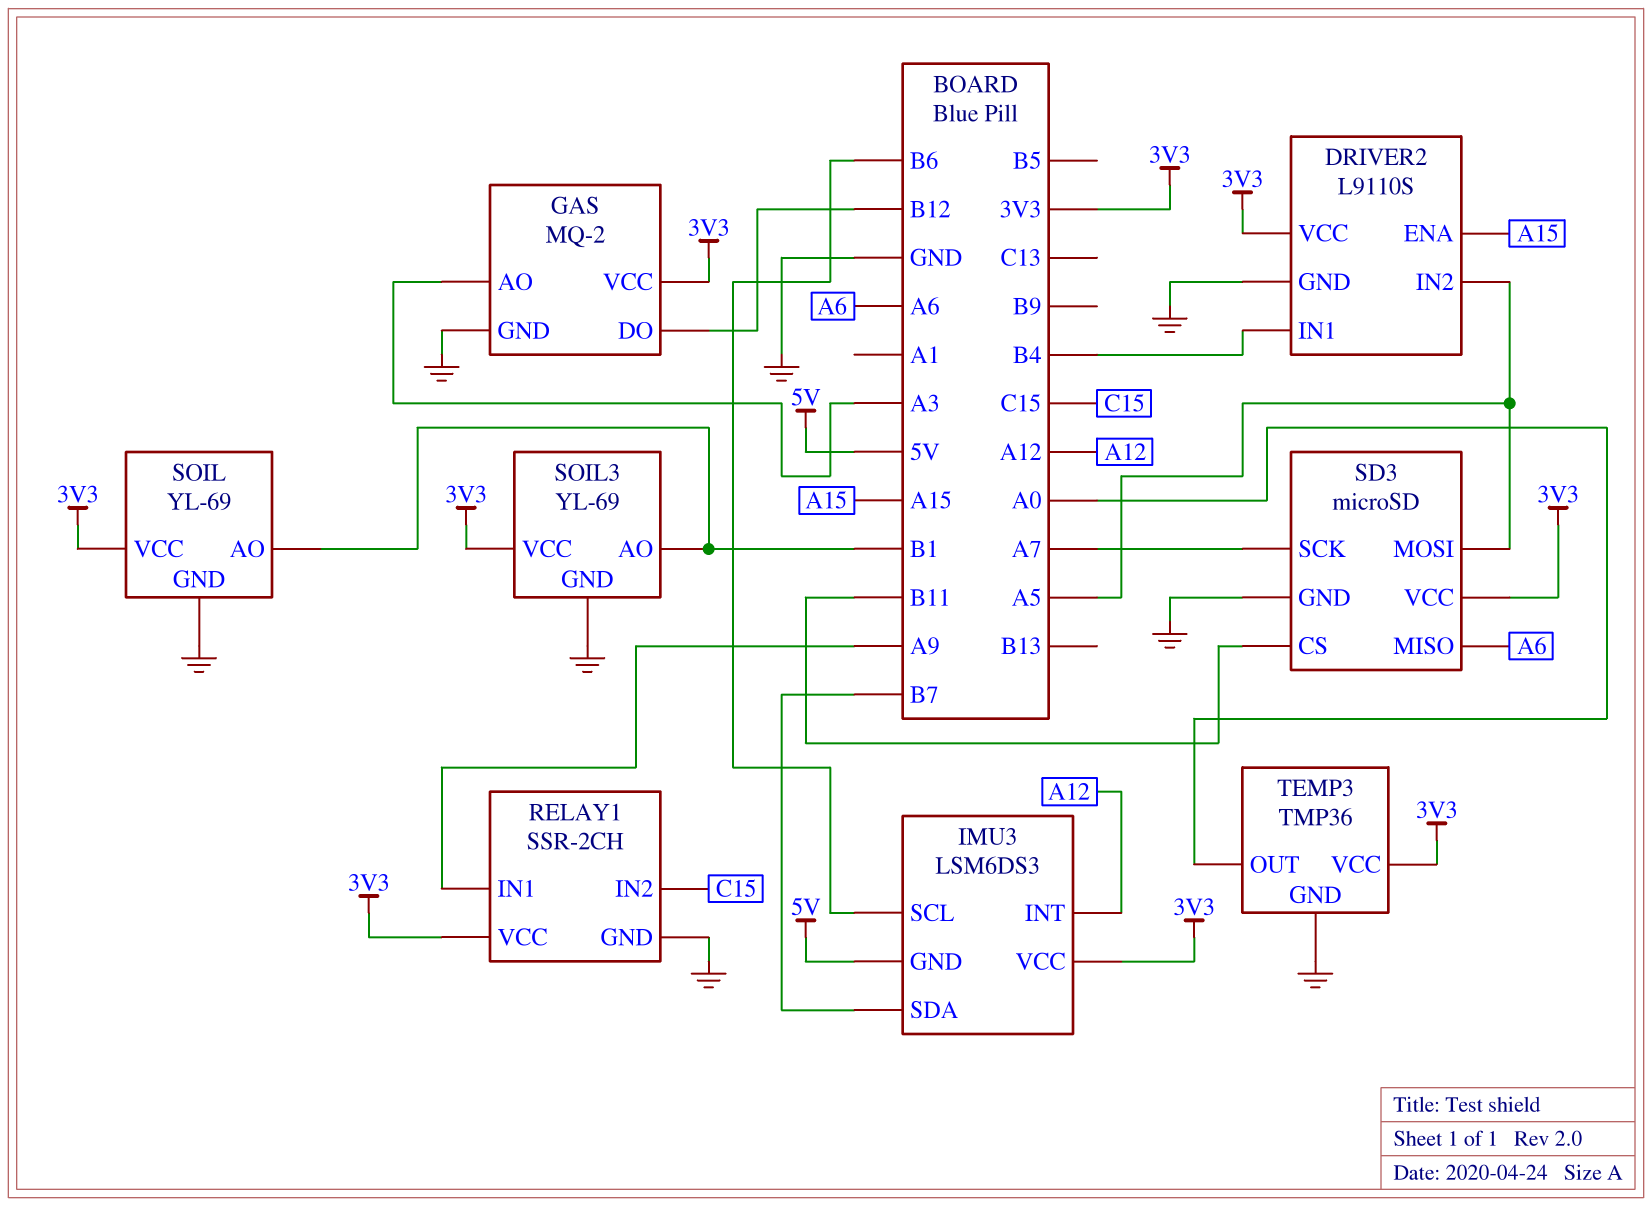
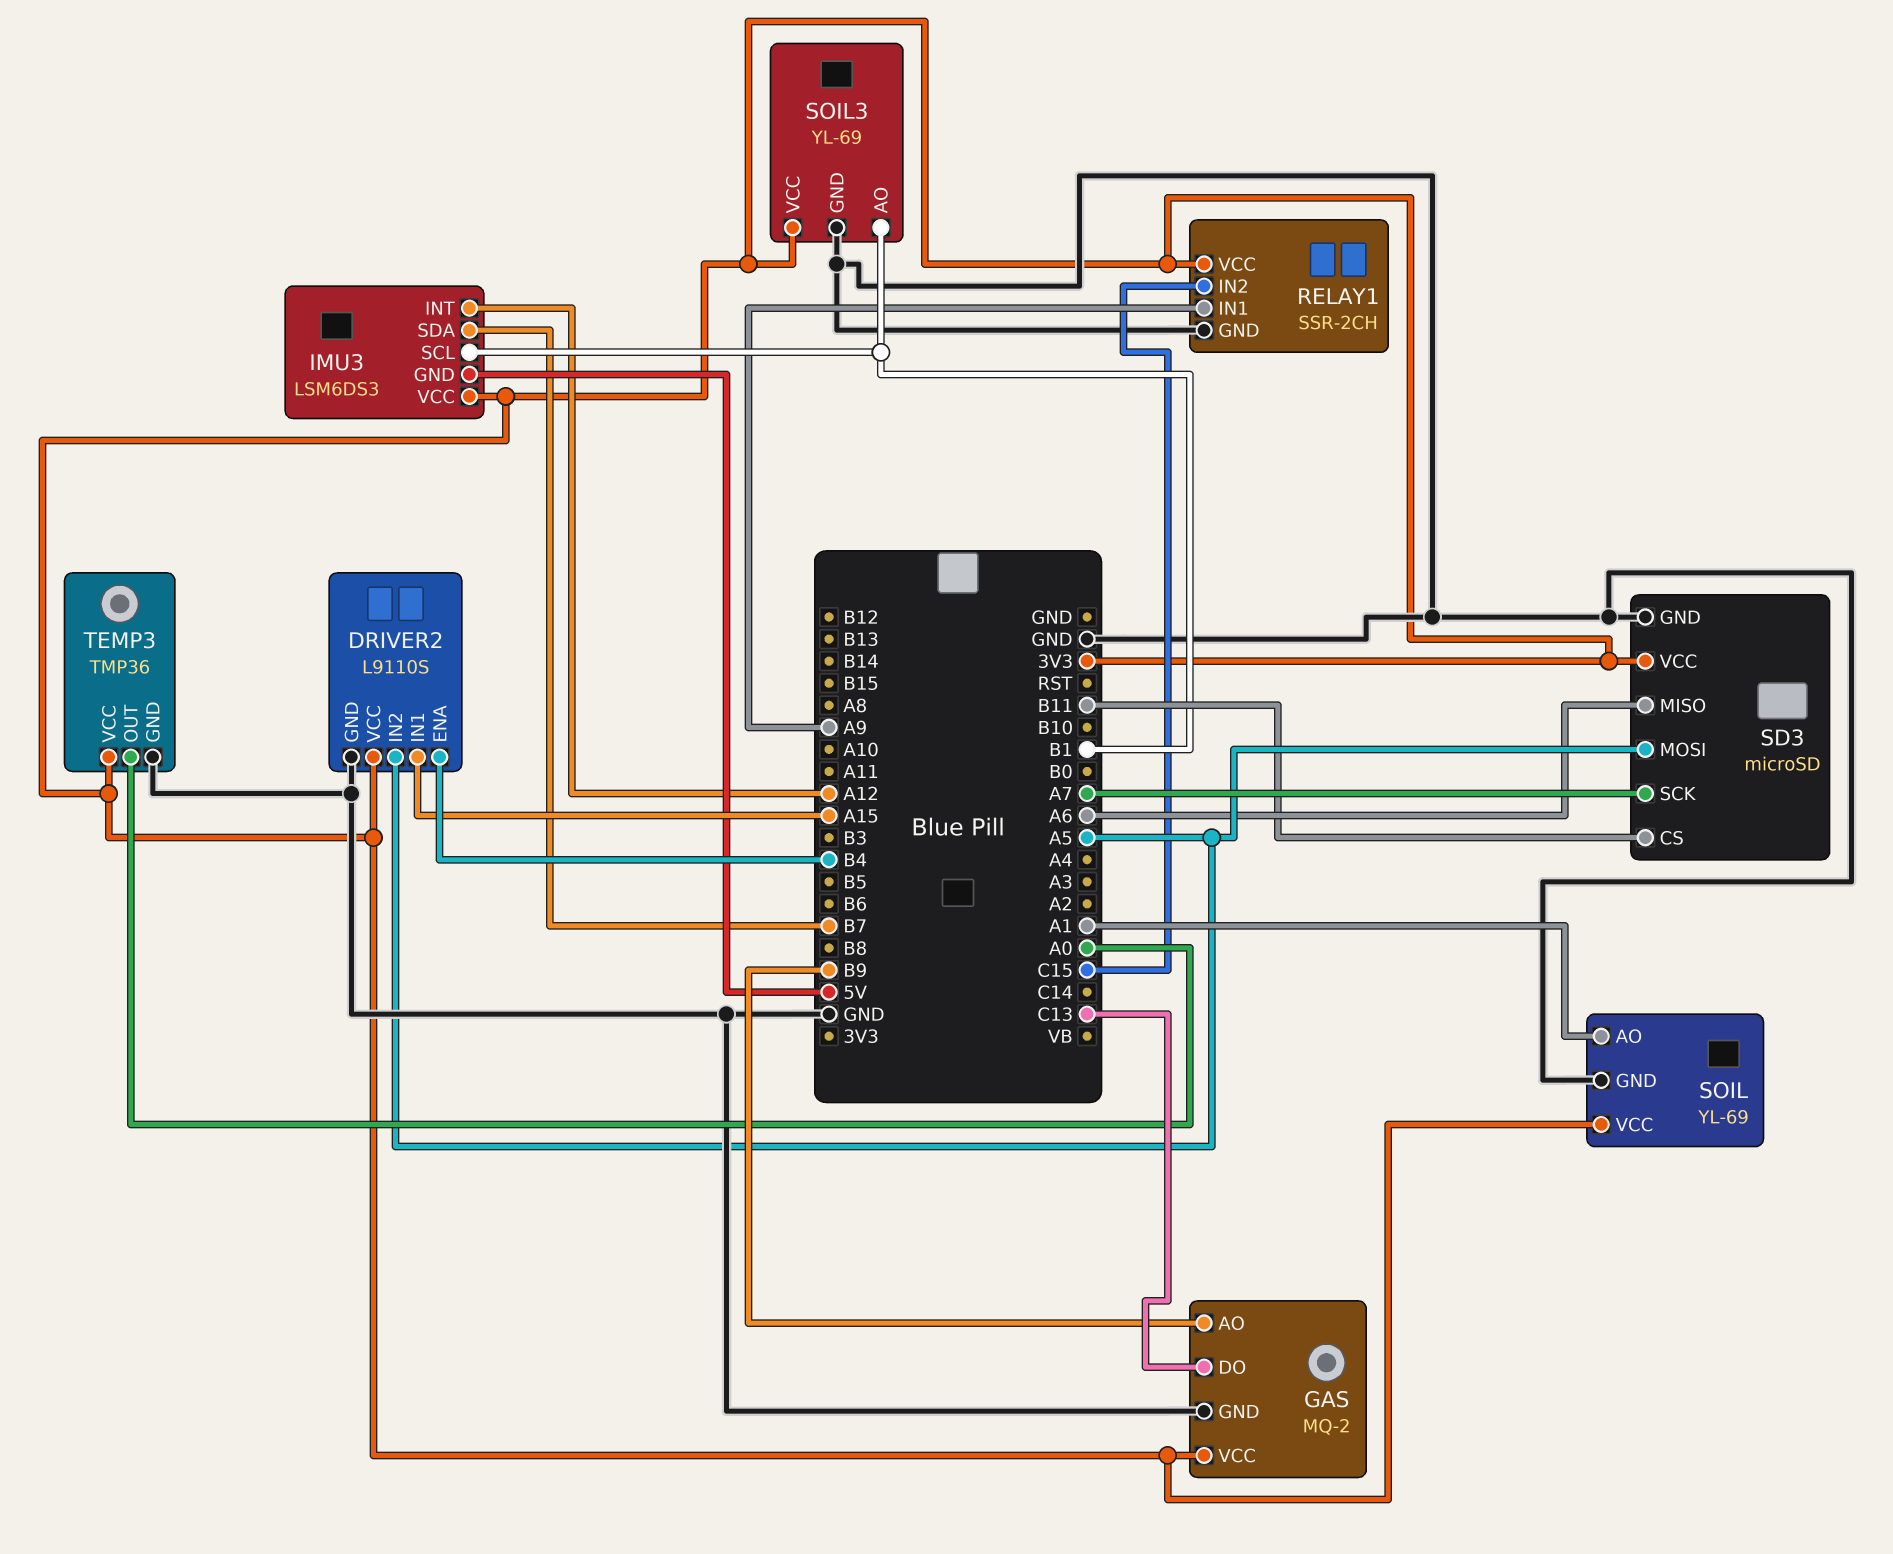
DRIVER2 pin ENA: A15 -> B4
DRIVER2 pin IN1: B4 -> A15
GAS pin AO: A3 -> B9
GAS pin DO: B12 -> C13
IMU3 pin SCL: B6 -> B1
SOIL pin AO: B1 -> A1

